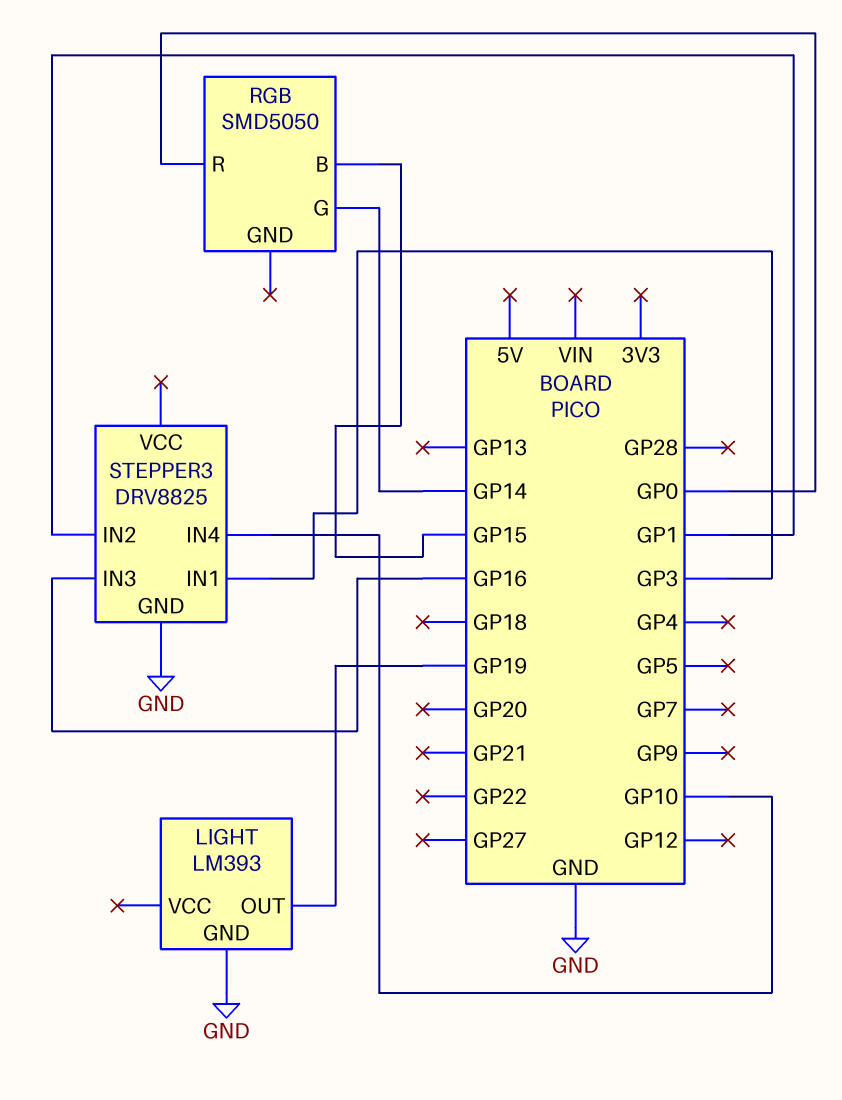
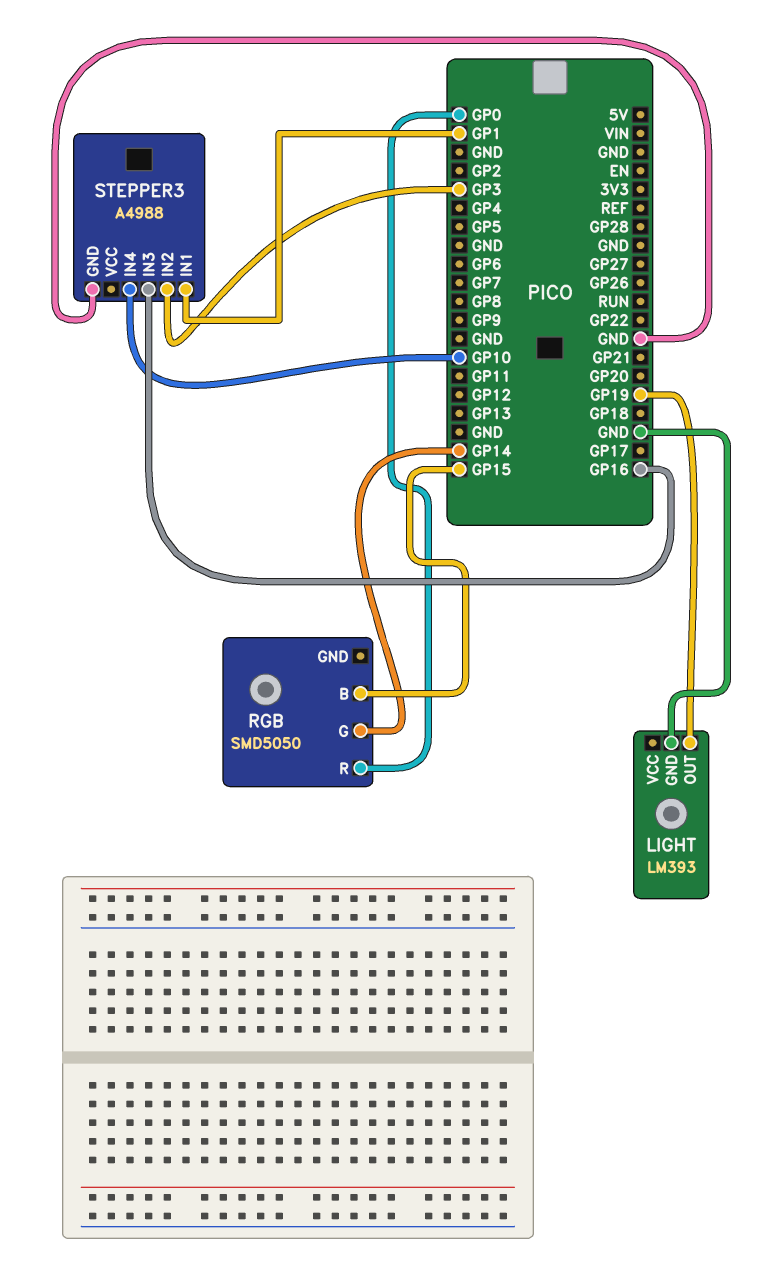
STEPPER3: DRV8825 -> A4988
STEPPER3 pin IN1: GP3 -> GP1
STEPPER3 pin IN2: GP1 -> GP3

